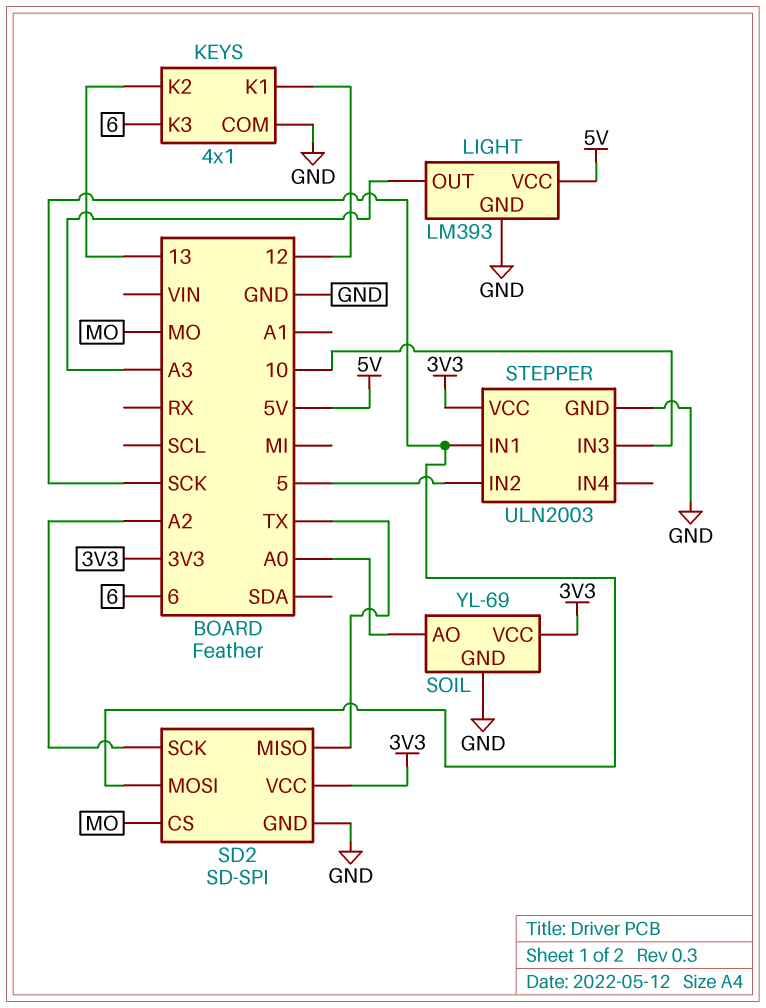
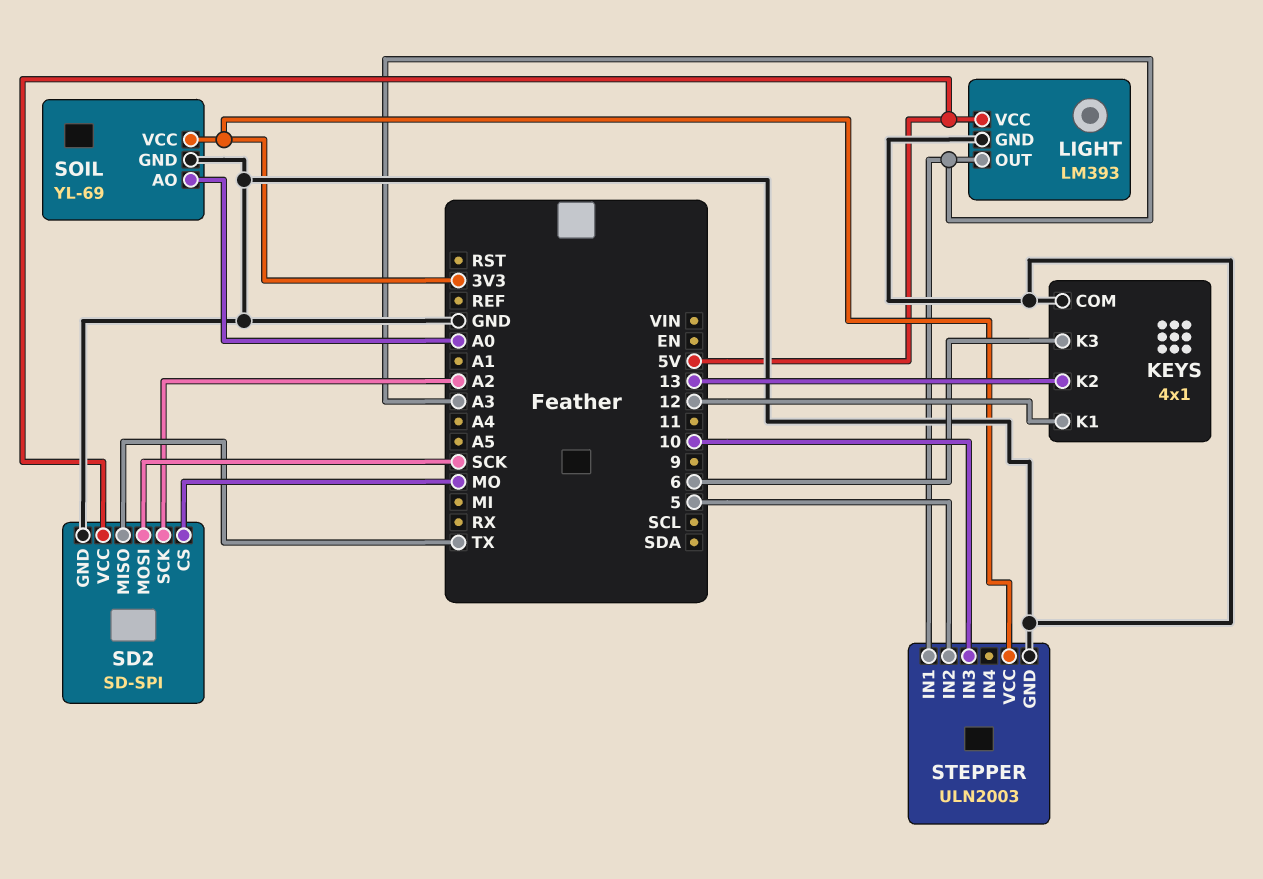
SD2 pin VCC: 3V3 -> 5V
STEPPER pin IN1: SCK -> A3

